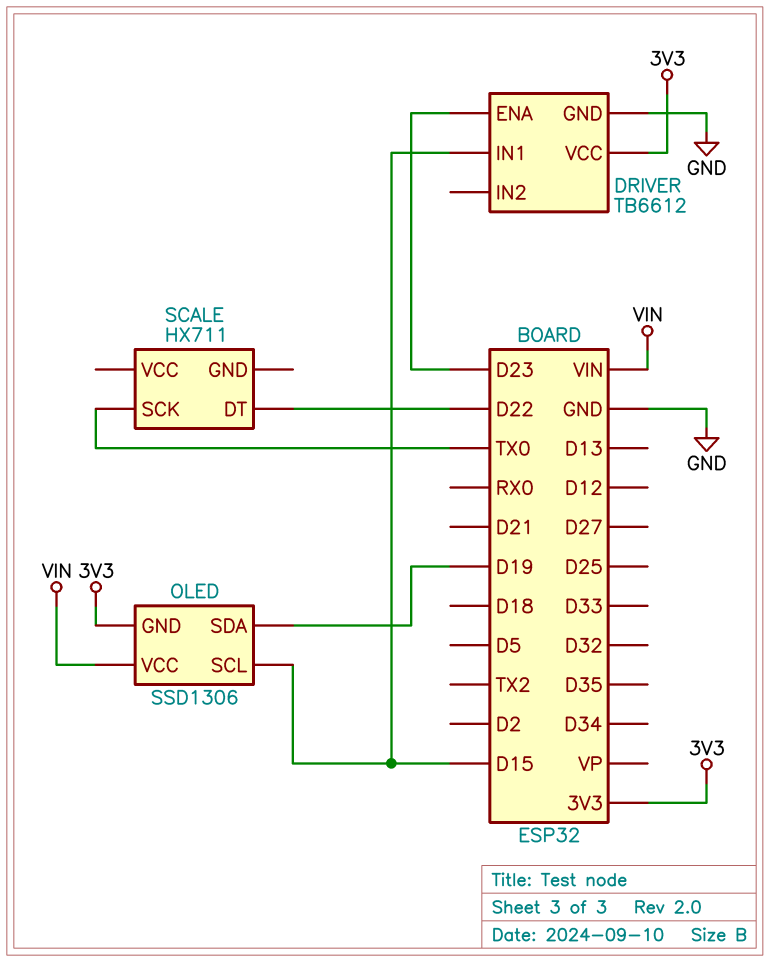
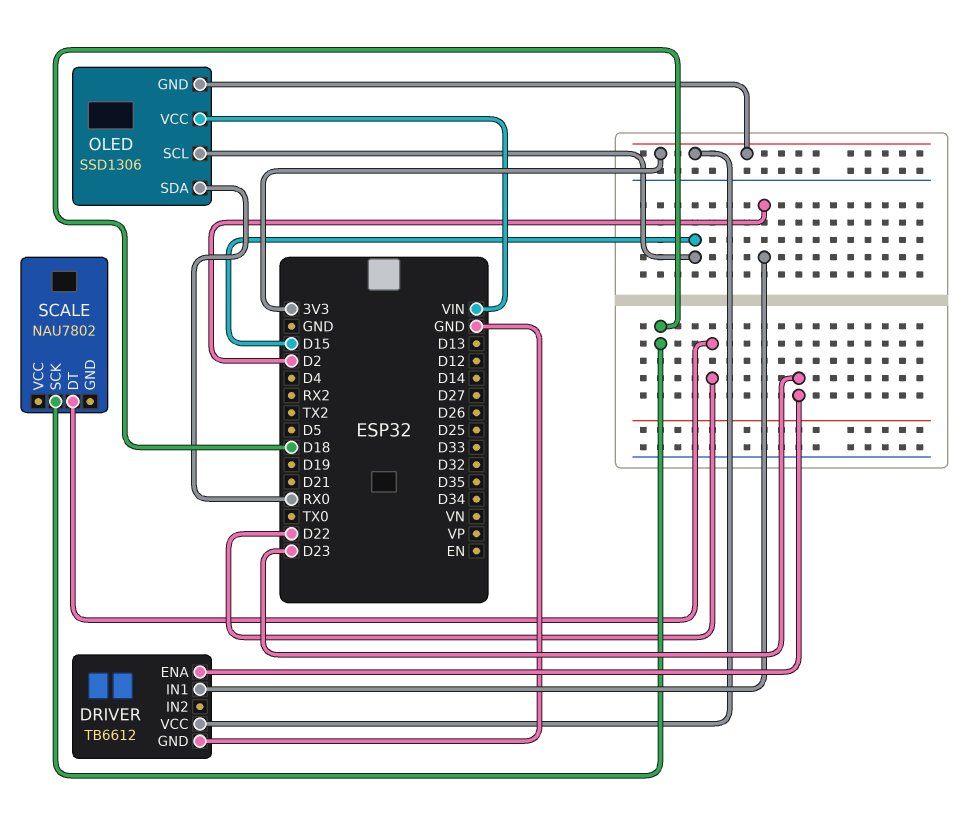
DRIVER pin IN1: D15 -> D2
OLED pin SDA: D19 -> RX0
SCALE: HX711 -> NAU7802
SCALE pin SCK: TX0 -> D18

